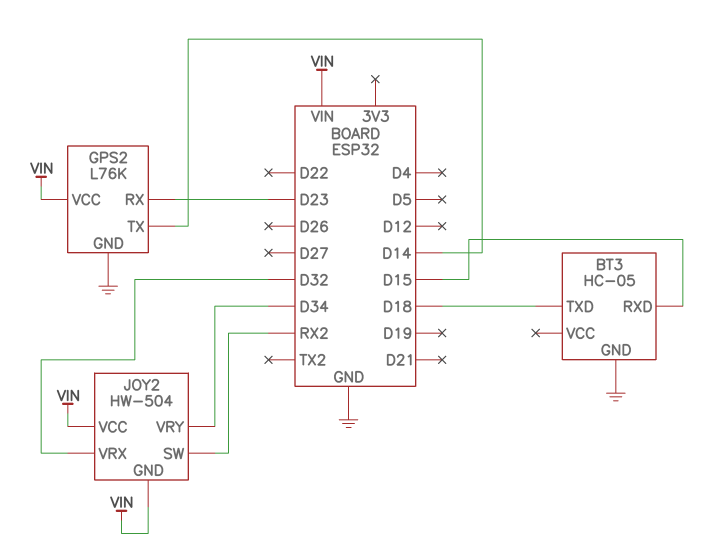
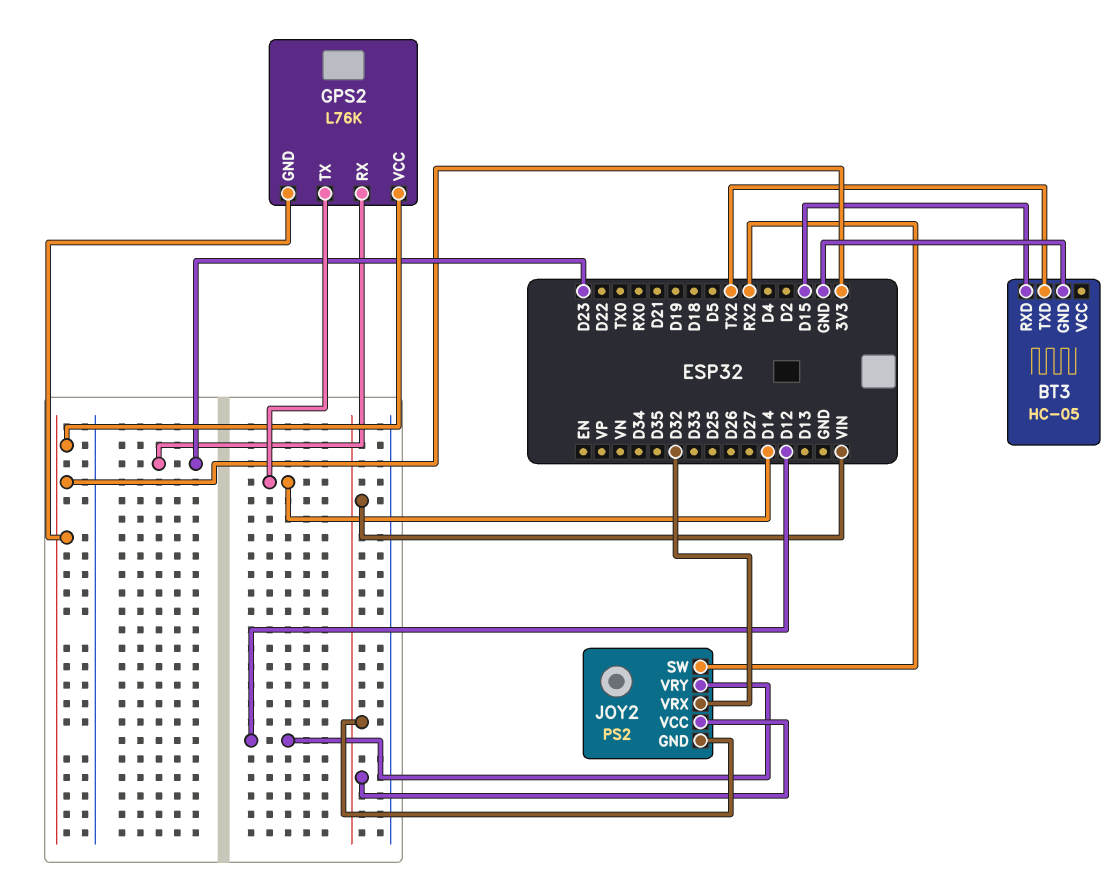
BT3 pin TXD: D18 -> TX2
GPS2 pin GND: GND -> 3V3
GPS2 pin VCC: VIN -> 3V3
JOY2: HW-504 -> PS2
JOY2 pin VRY: D34 -> D12

